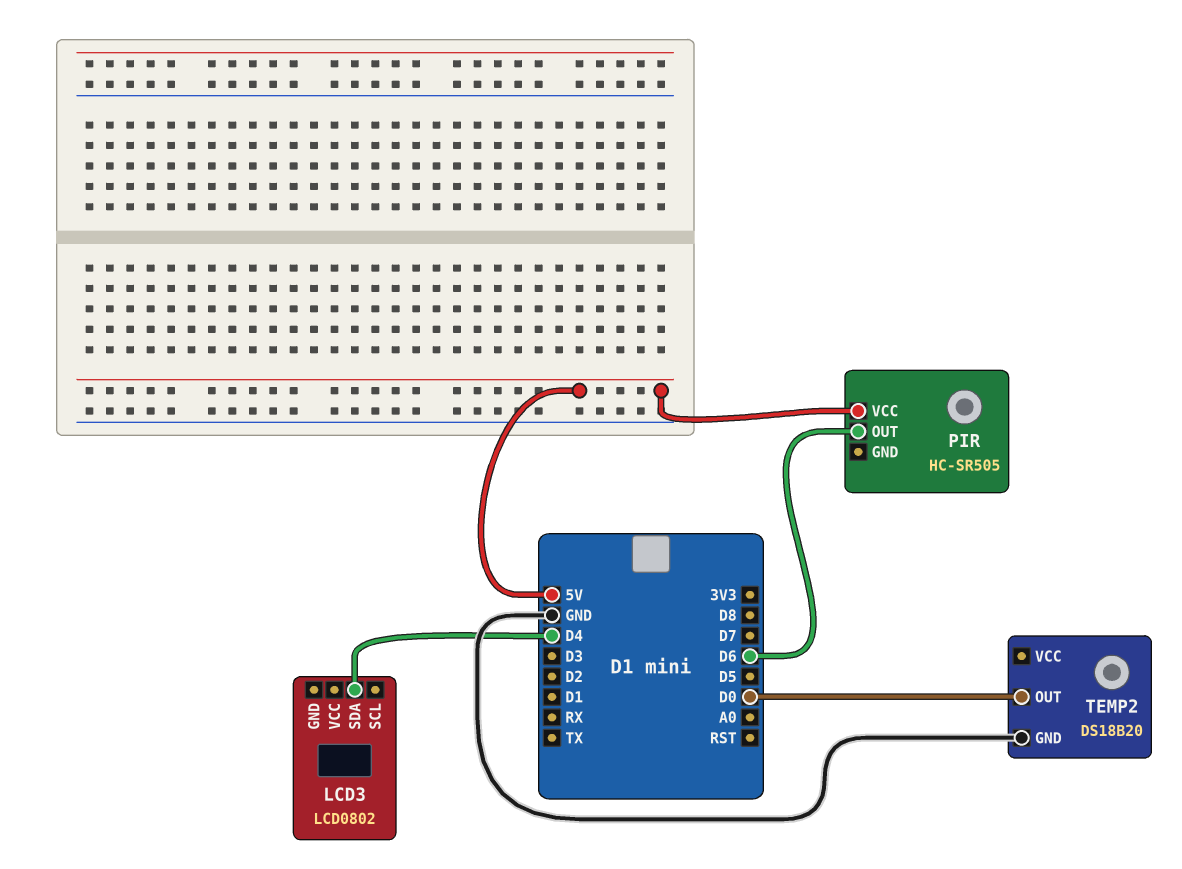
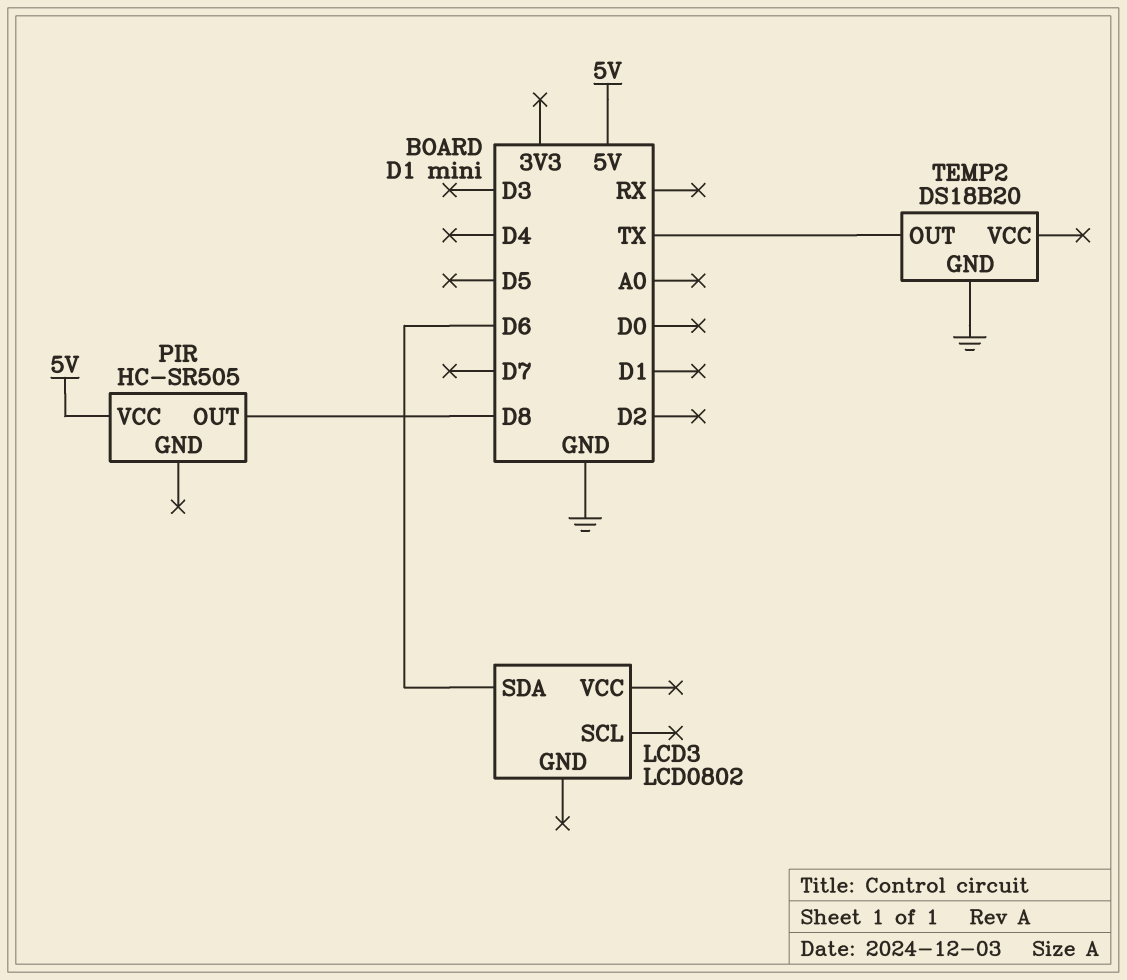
LCD3 pin SDA: D4 -> D6
PIR pin OUT: D6 -> D8
TEMP2 pin OUT: D0 -> TX

